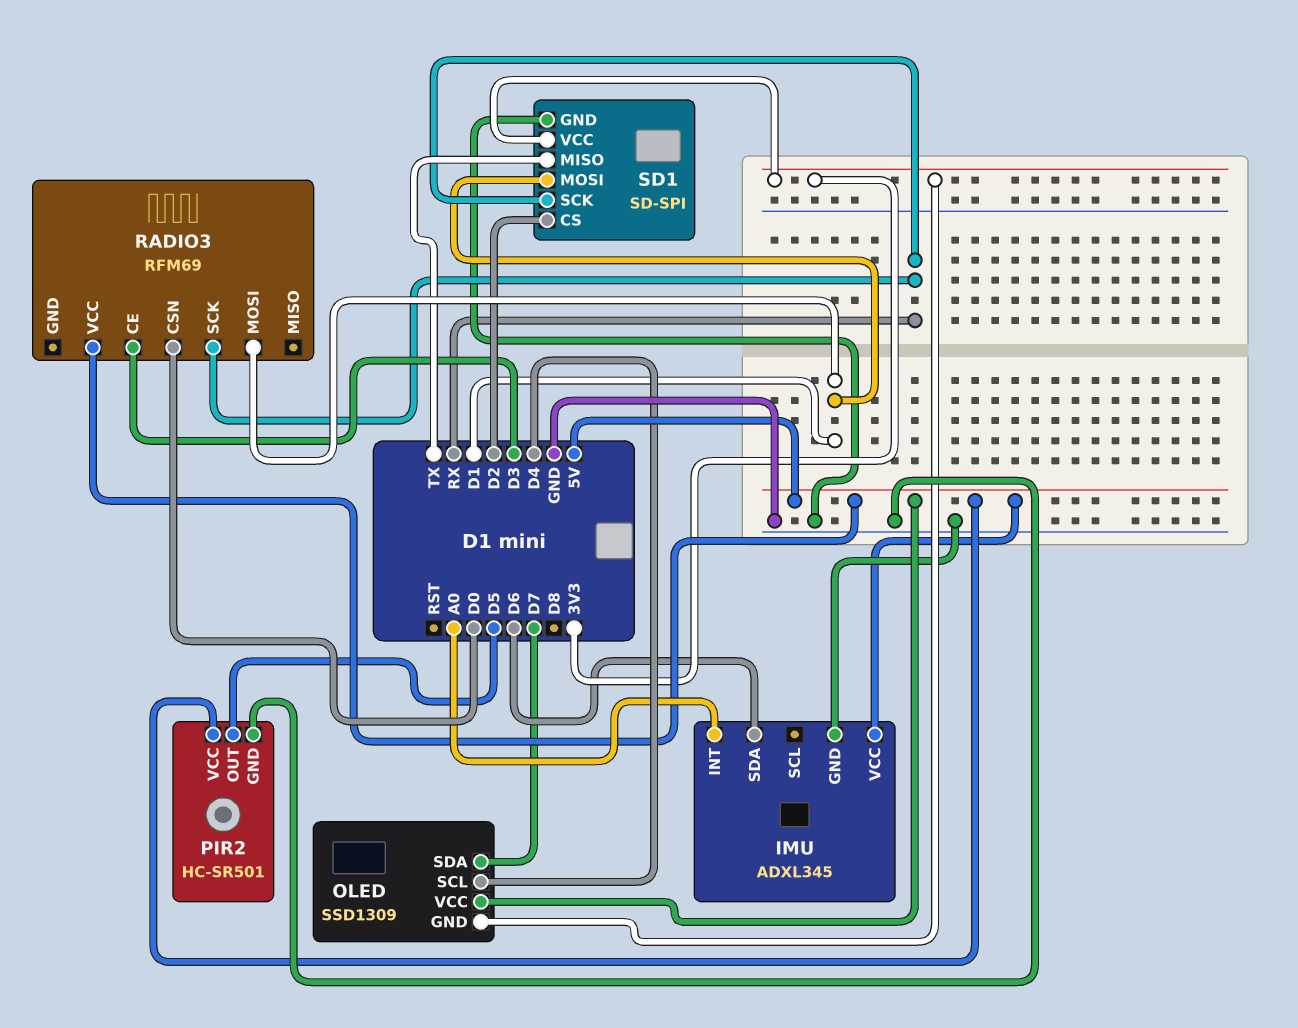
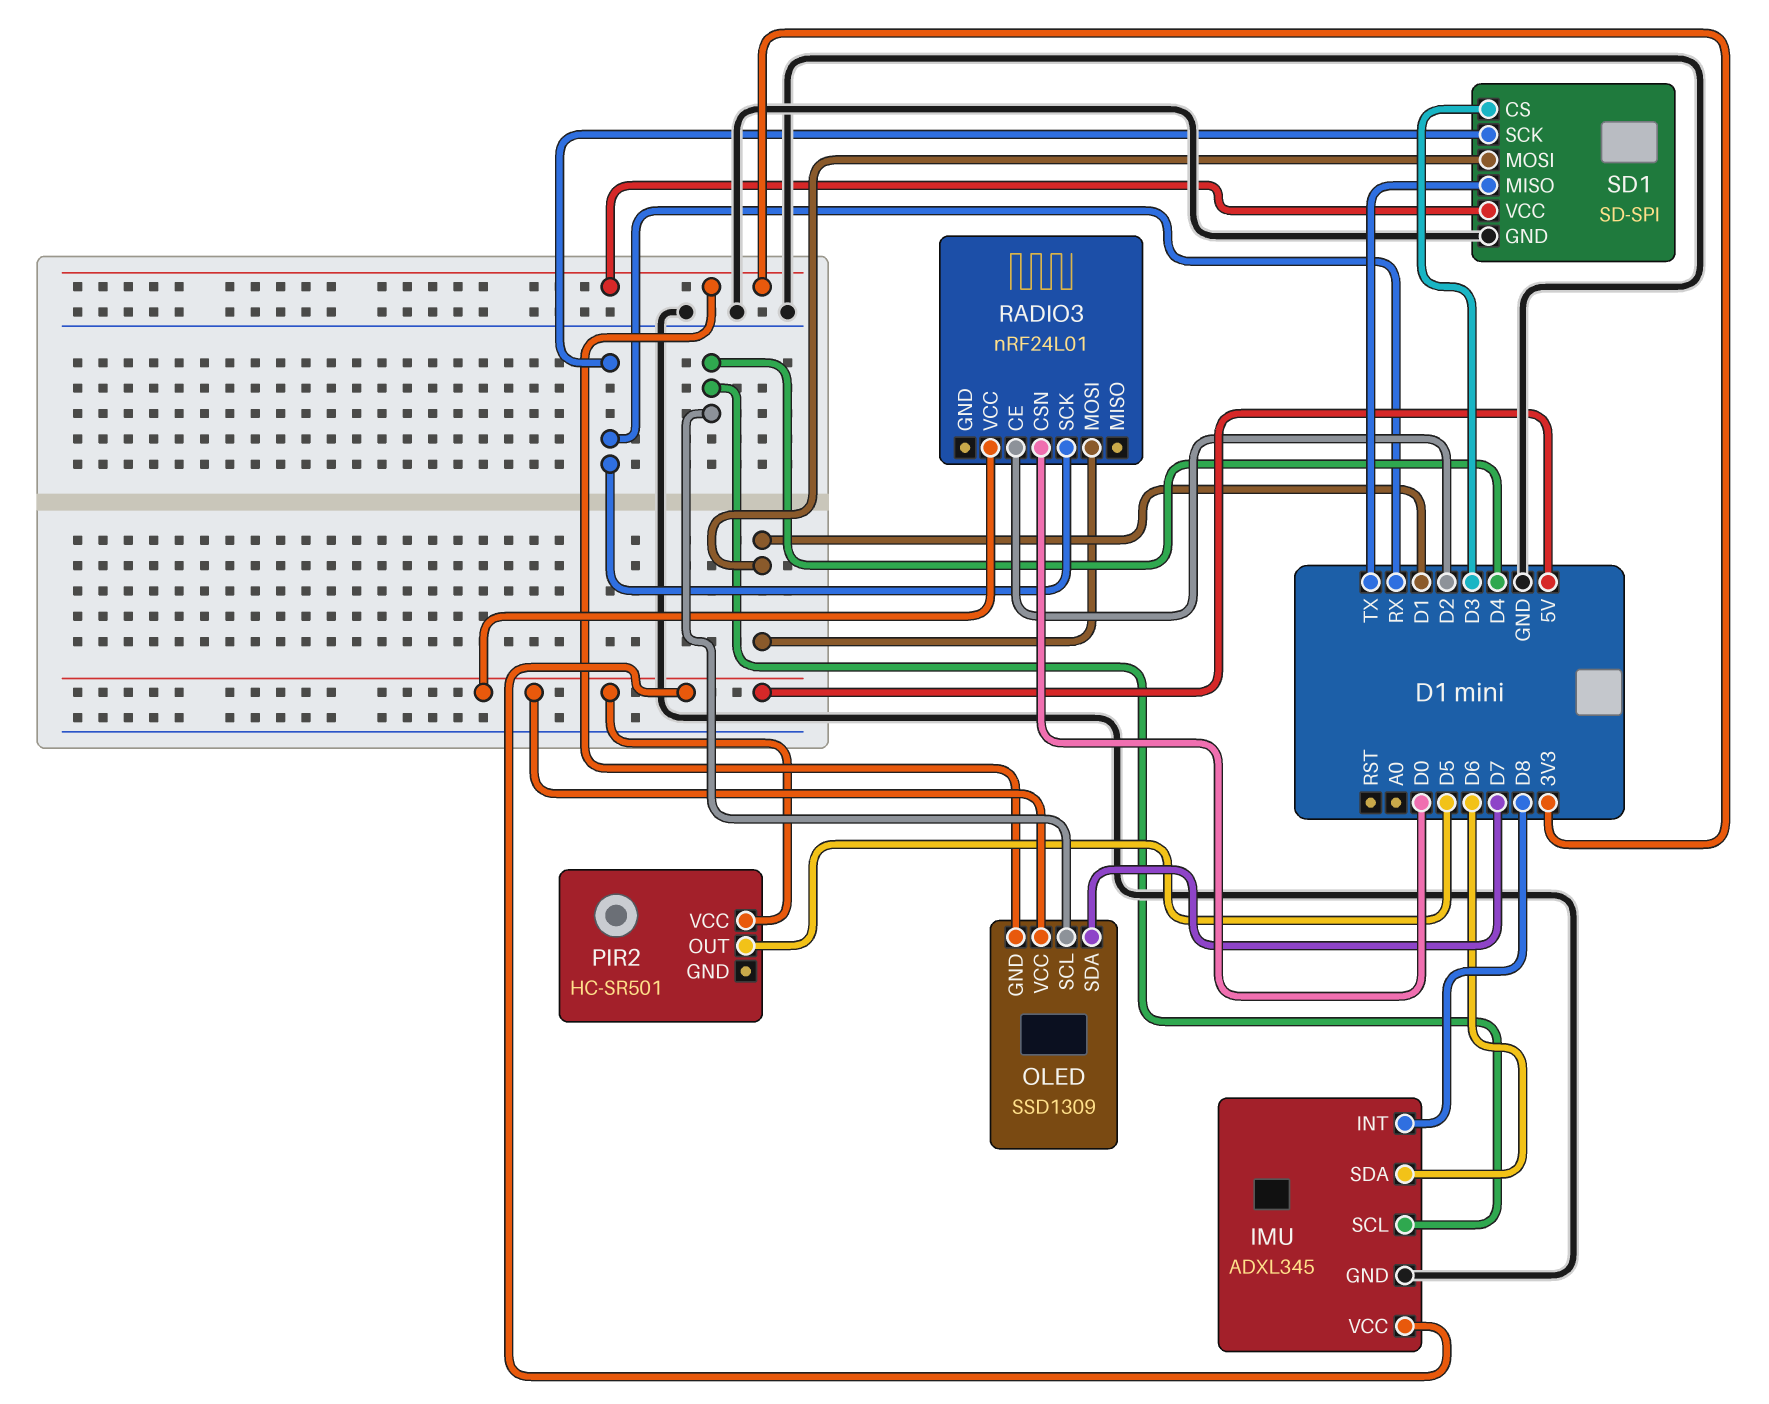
IMU pin INT: A0 -> D8
IMU pin SCL: none -> D4
PIR2 pin GND: GND -> none
RADIO3: RFM69 -> nRF24L01
RADIO3 pin CE: D3 -> D2
SD1 pin CS: D2 -> D3

